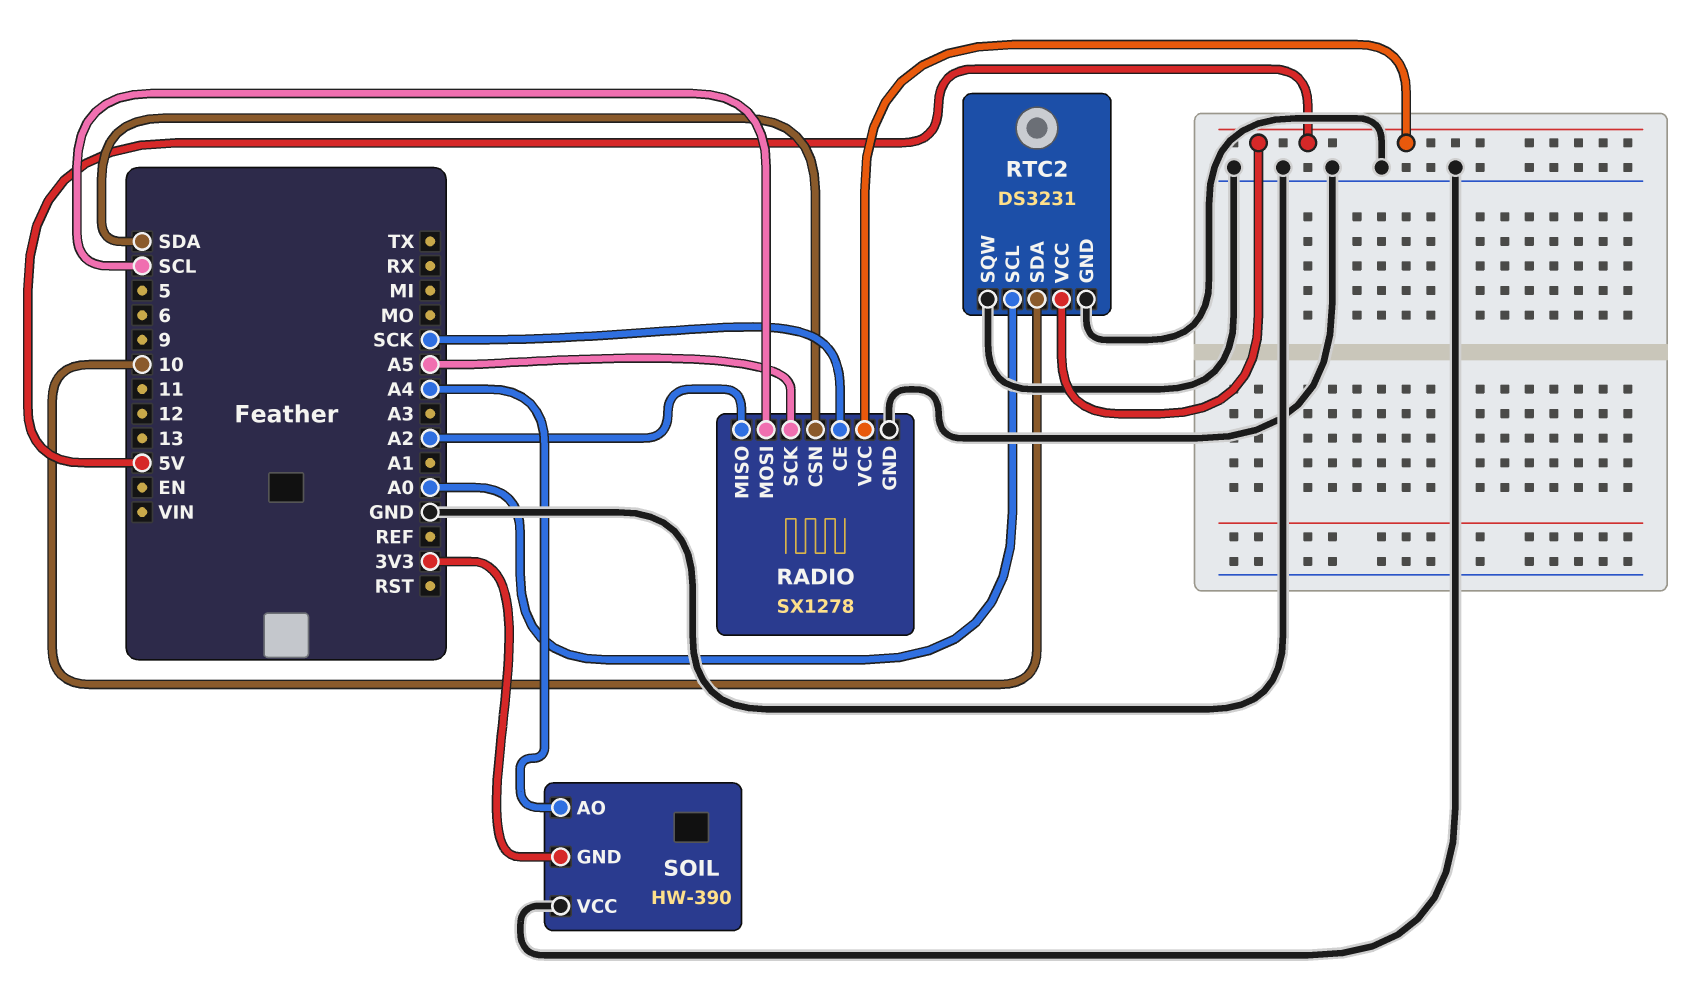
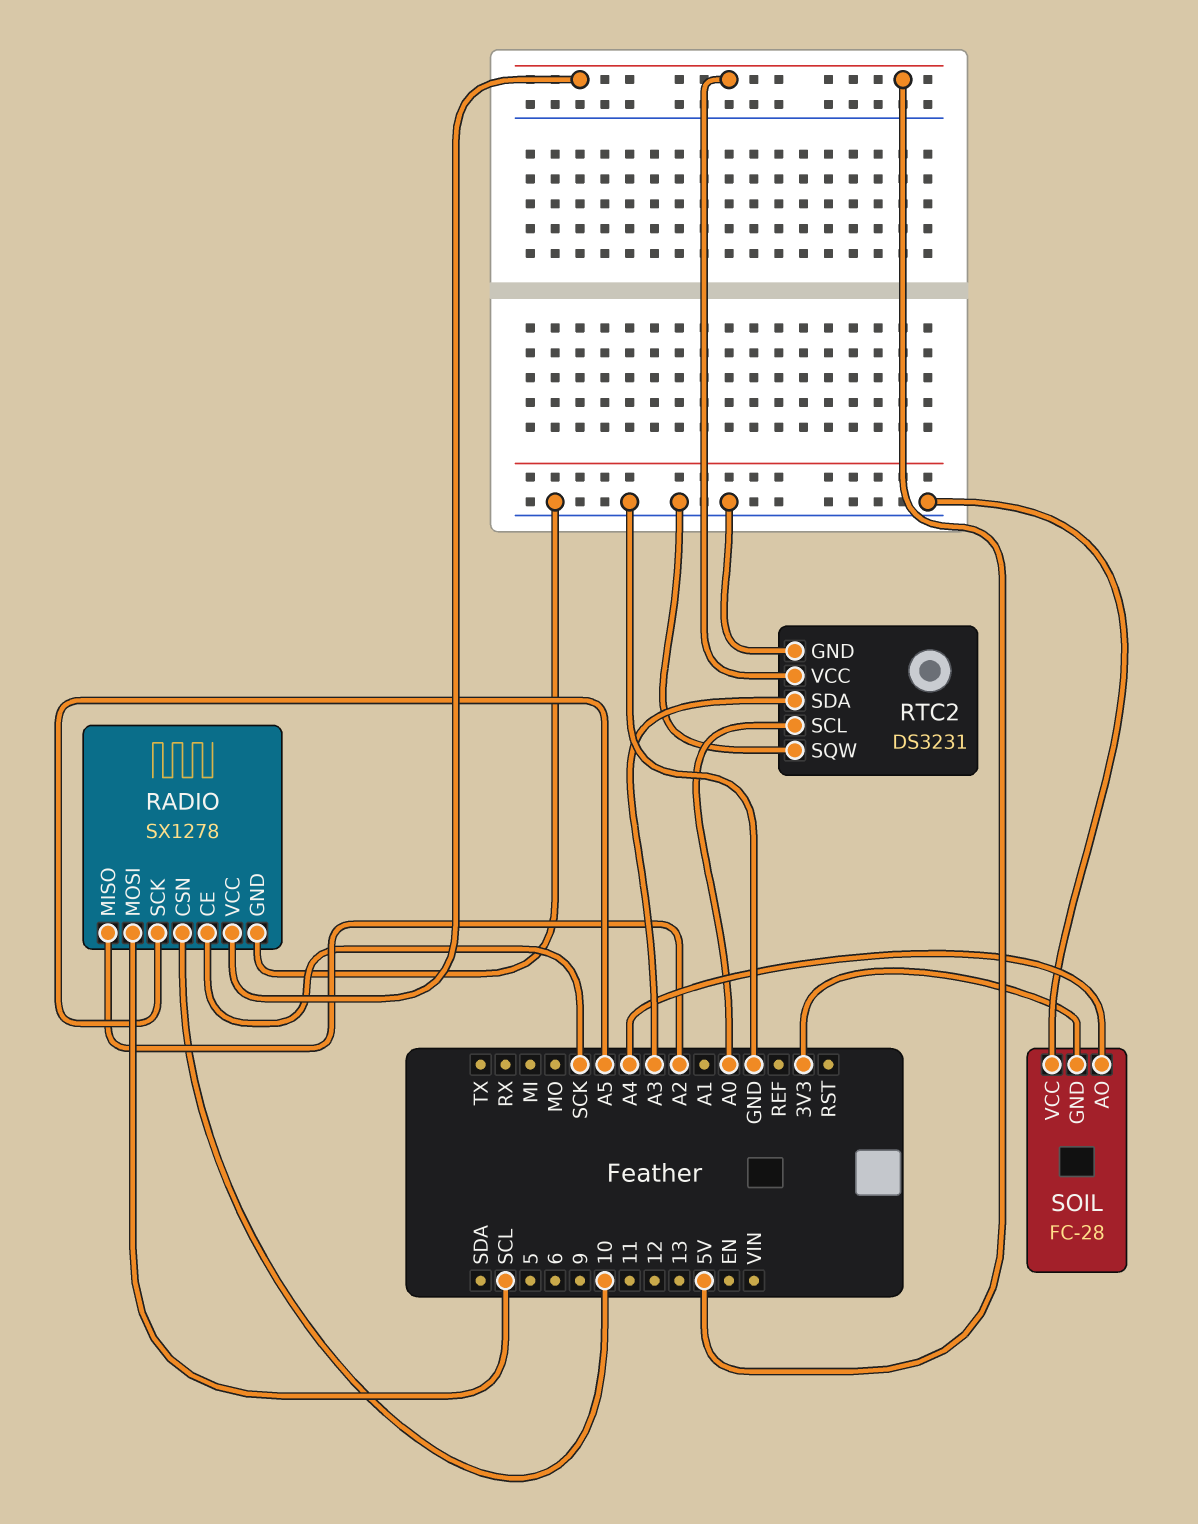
RADIO pin CSN: SDA -> 10
RTC2 pin SDA: 10 -> A3
SOIL: HW-390 -> FC-28

